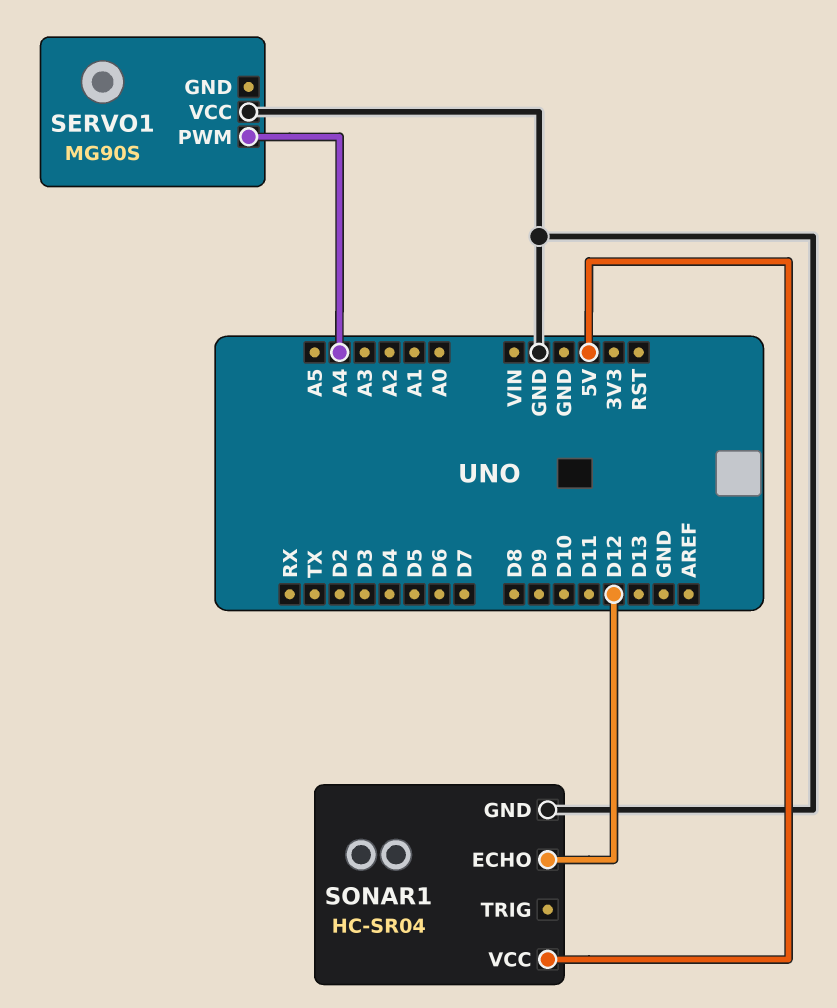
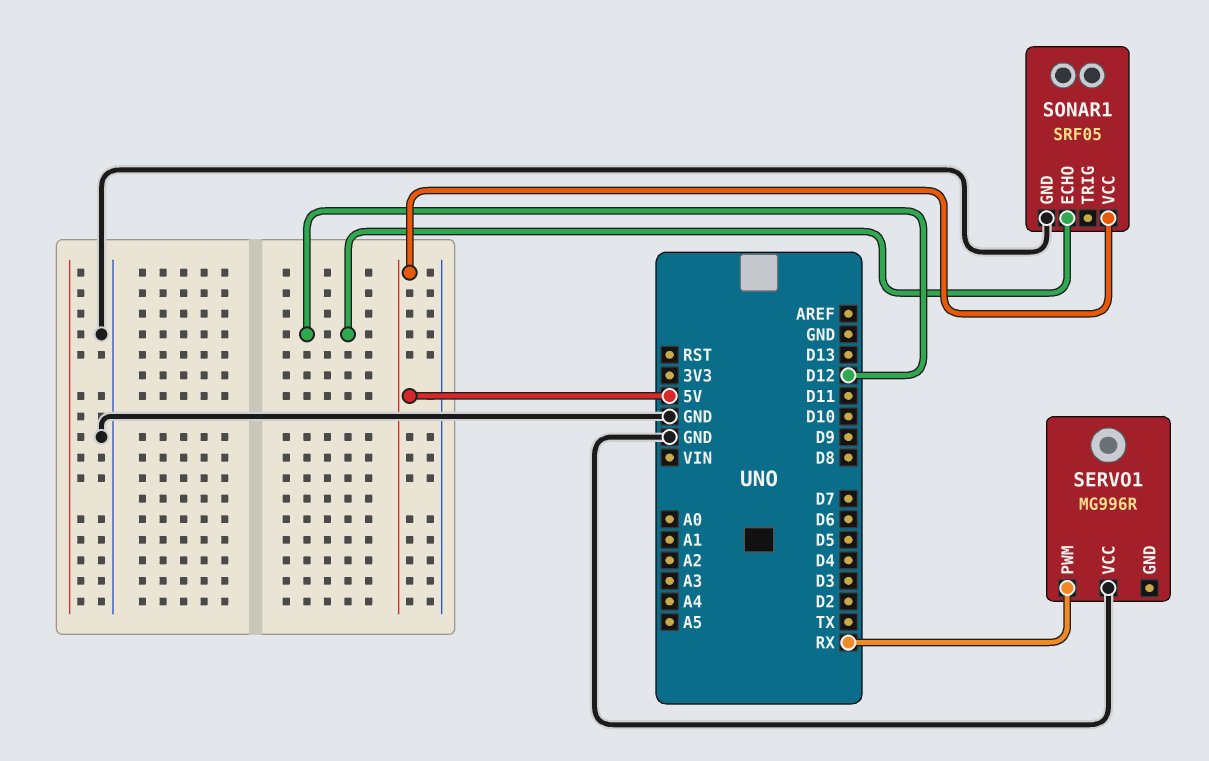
SERVO1: MG90S -> MG996R
SERVO1 pin PWM: A4 -> RX
SONAR1: HC-SR04 -> SRF05

